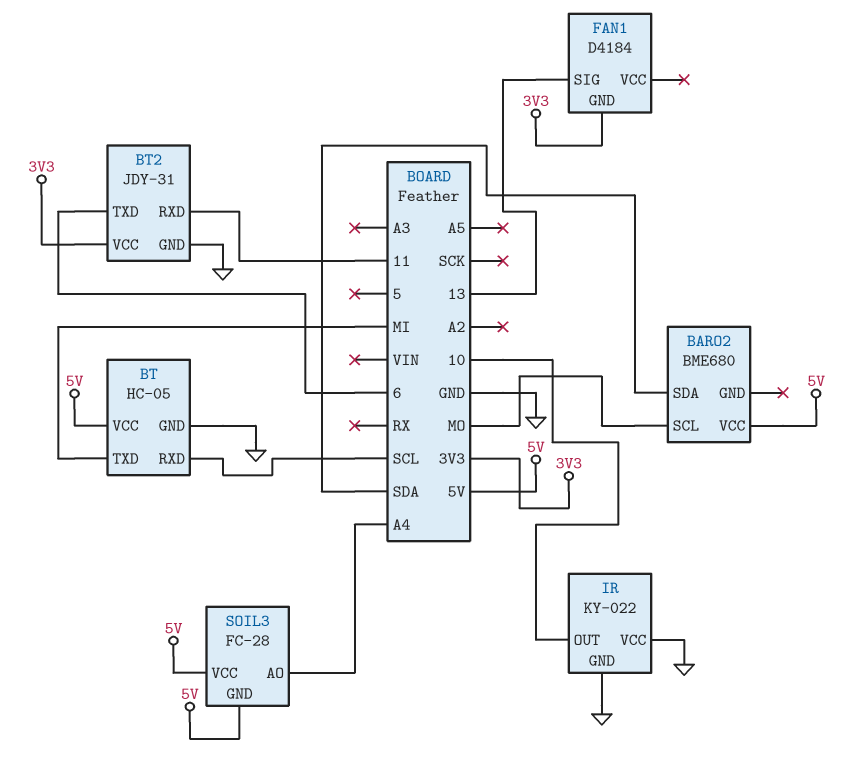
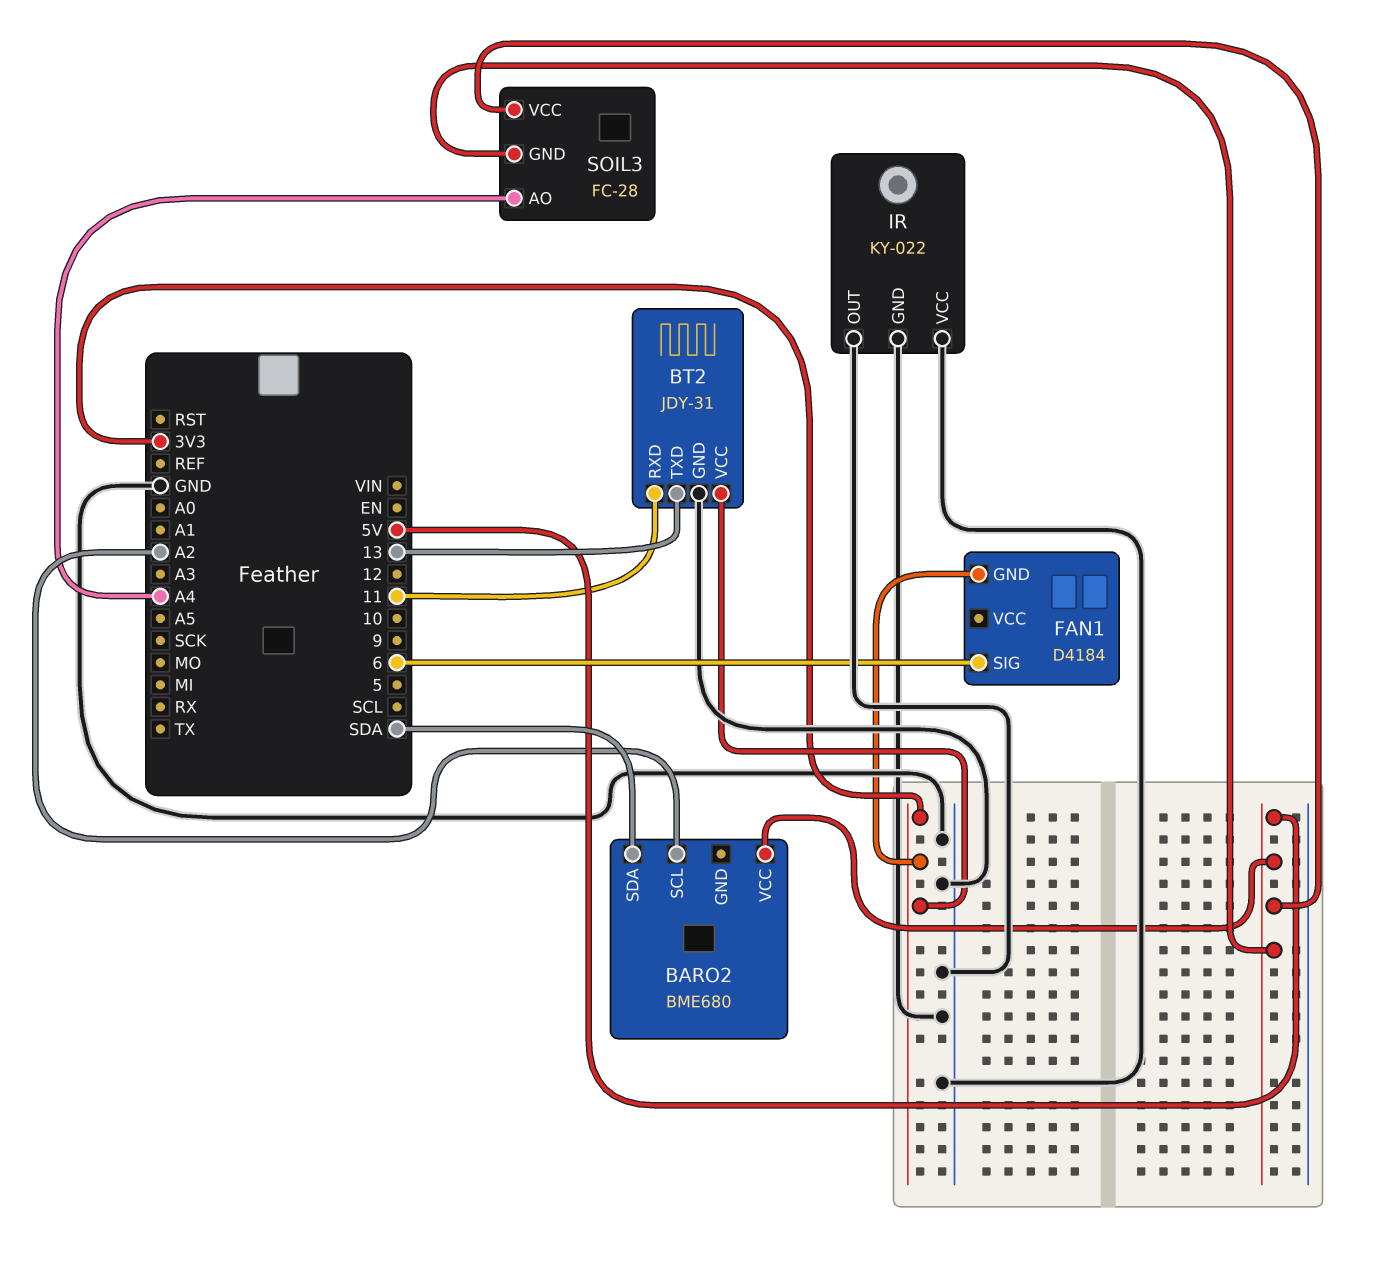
BARO2 pin SCL: MO -> A2
BT: HC-05 -> none
BT pin GND: GND -> none
BT pin RXD: SCL -> none
BT pin TXD: MI -> none
BT pin VCC: 5V -> none
BT2 pin TXD: 6 -> 13
FAN1 pin SIG: 13 -> 6
IR pin OUT: 10 -> GND

